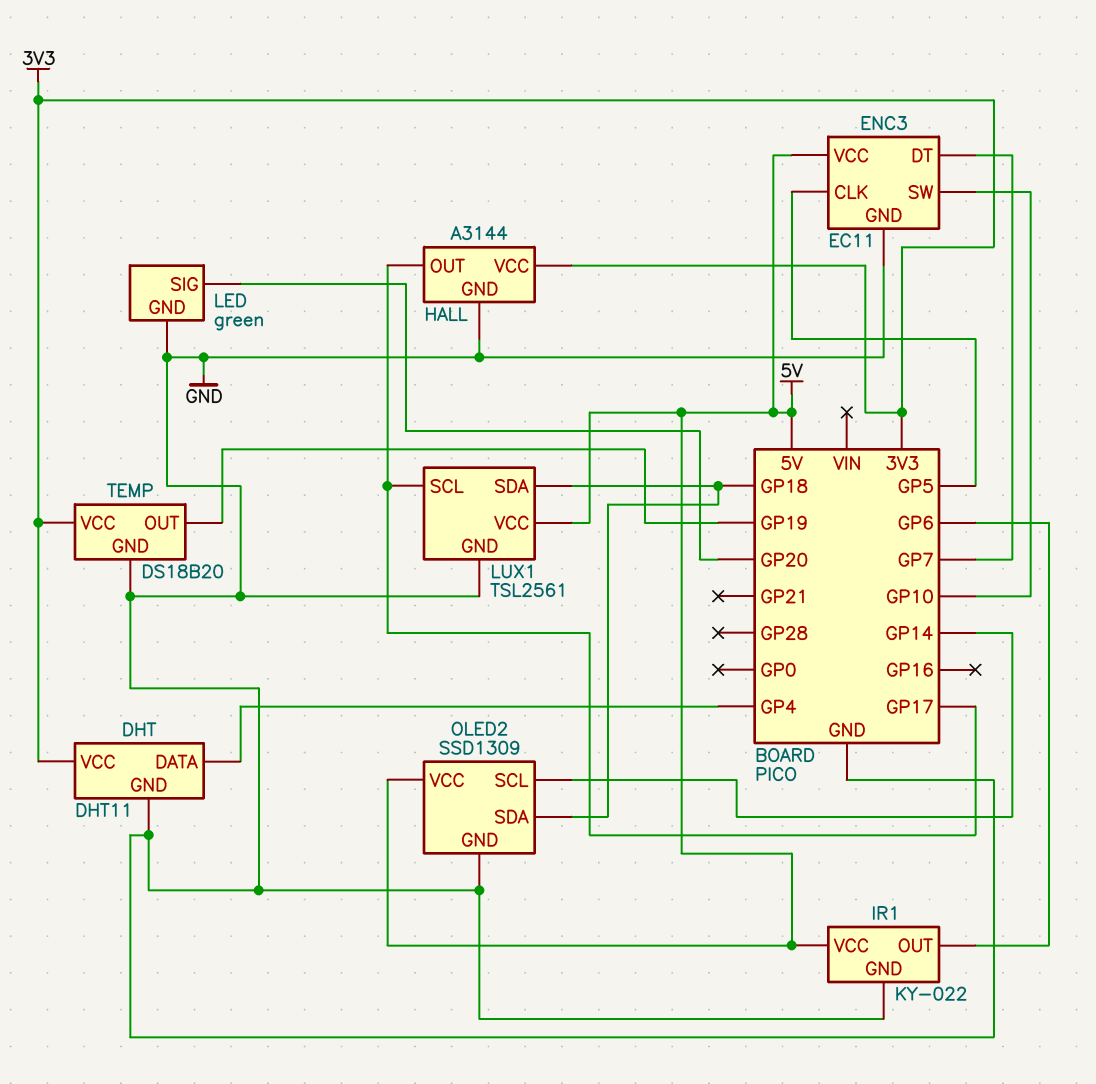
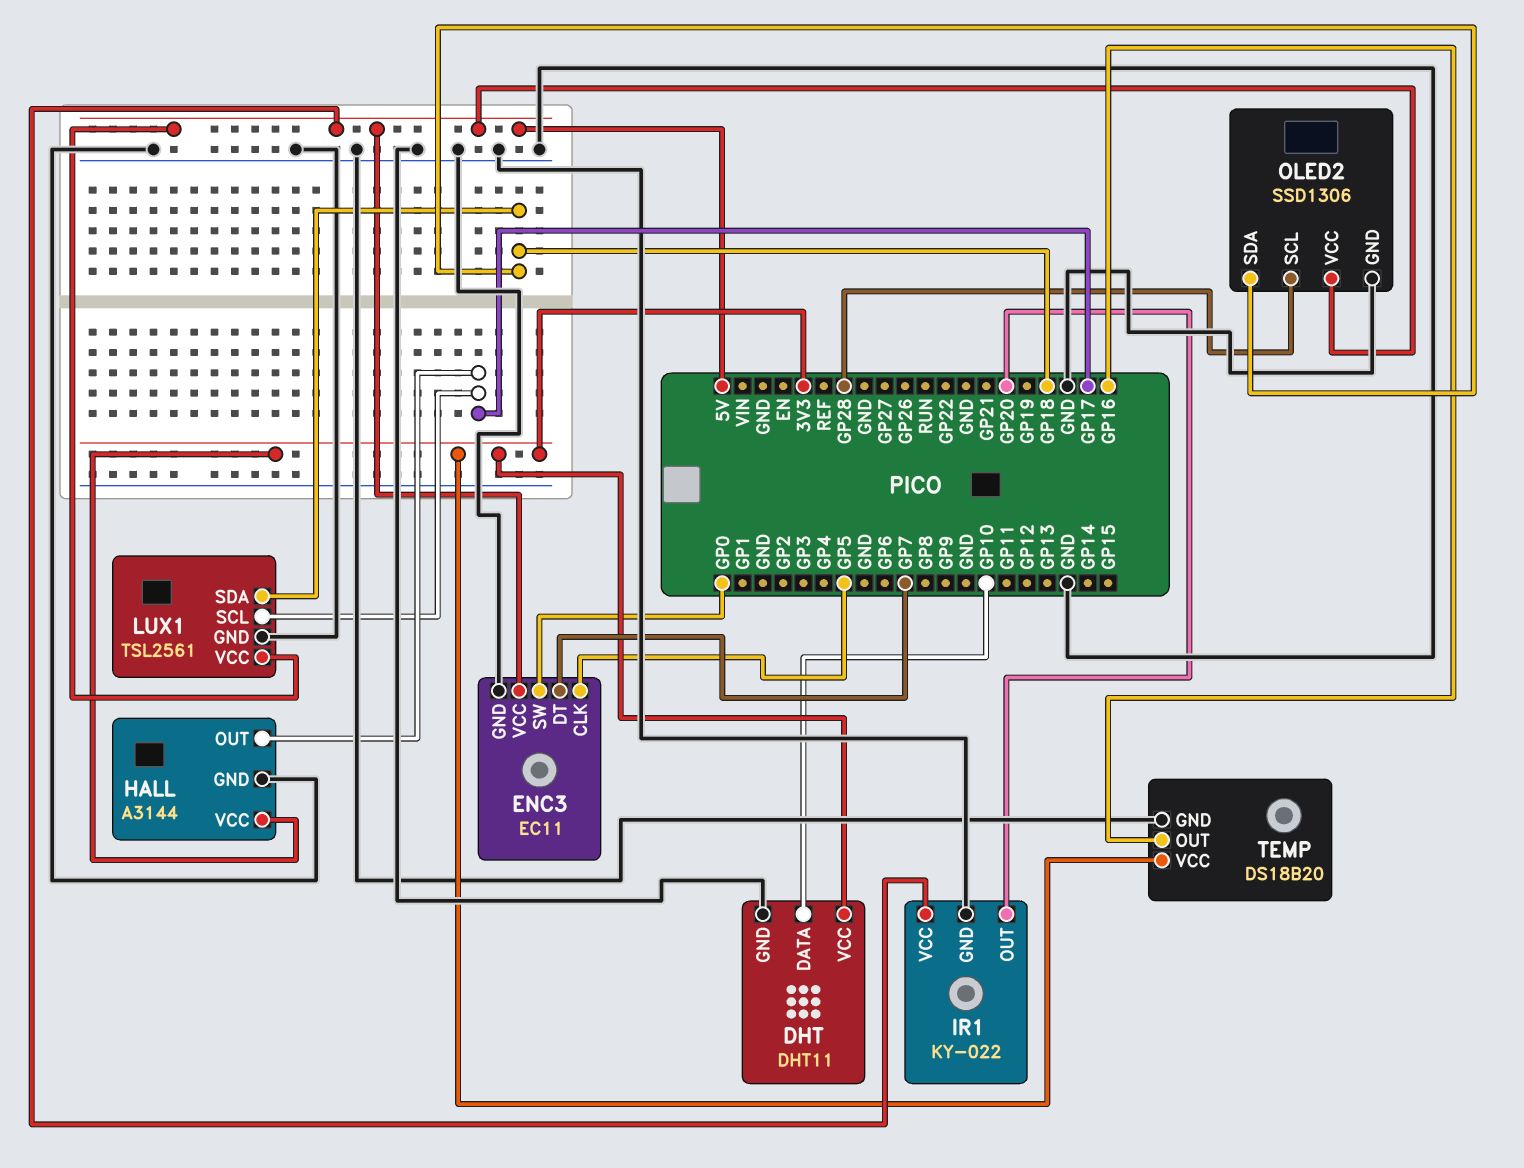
DHT pin DATA: GP4 -> GP10
ENC3 pin SW: GP10 -> GP0
IR1 pin OUT: GP6 -> GP20
LED: green -> none
LED pin GND: GND -> none
LED pin SIG: GP20 -> none
OLED2: SSD1309 -> SSD1306
OLED2 pin SCL: GP14 -> GP28
TEMP pin OUT: GP19 -> GP16

